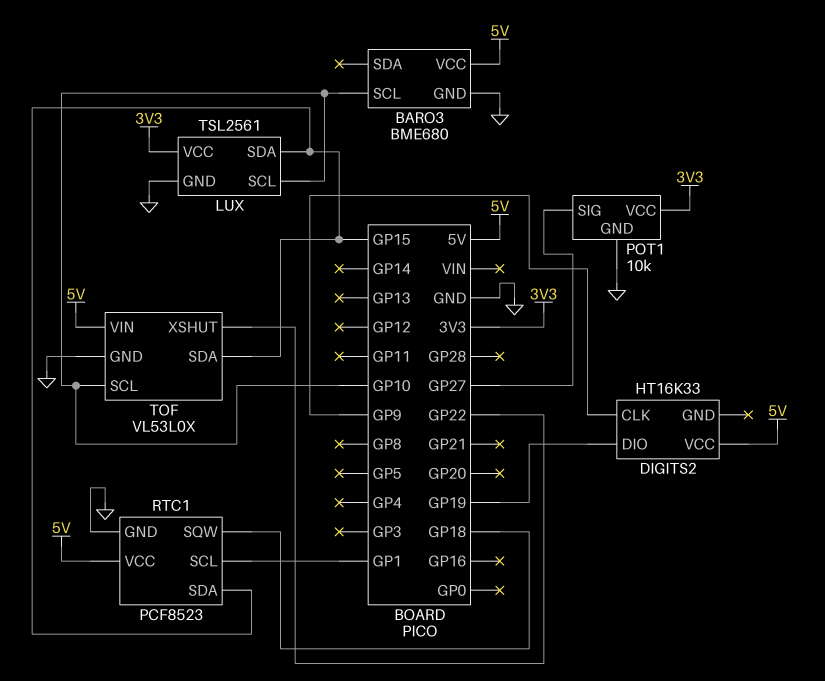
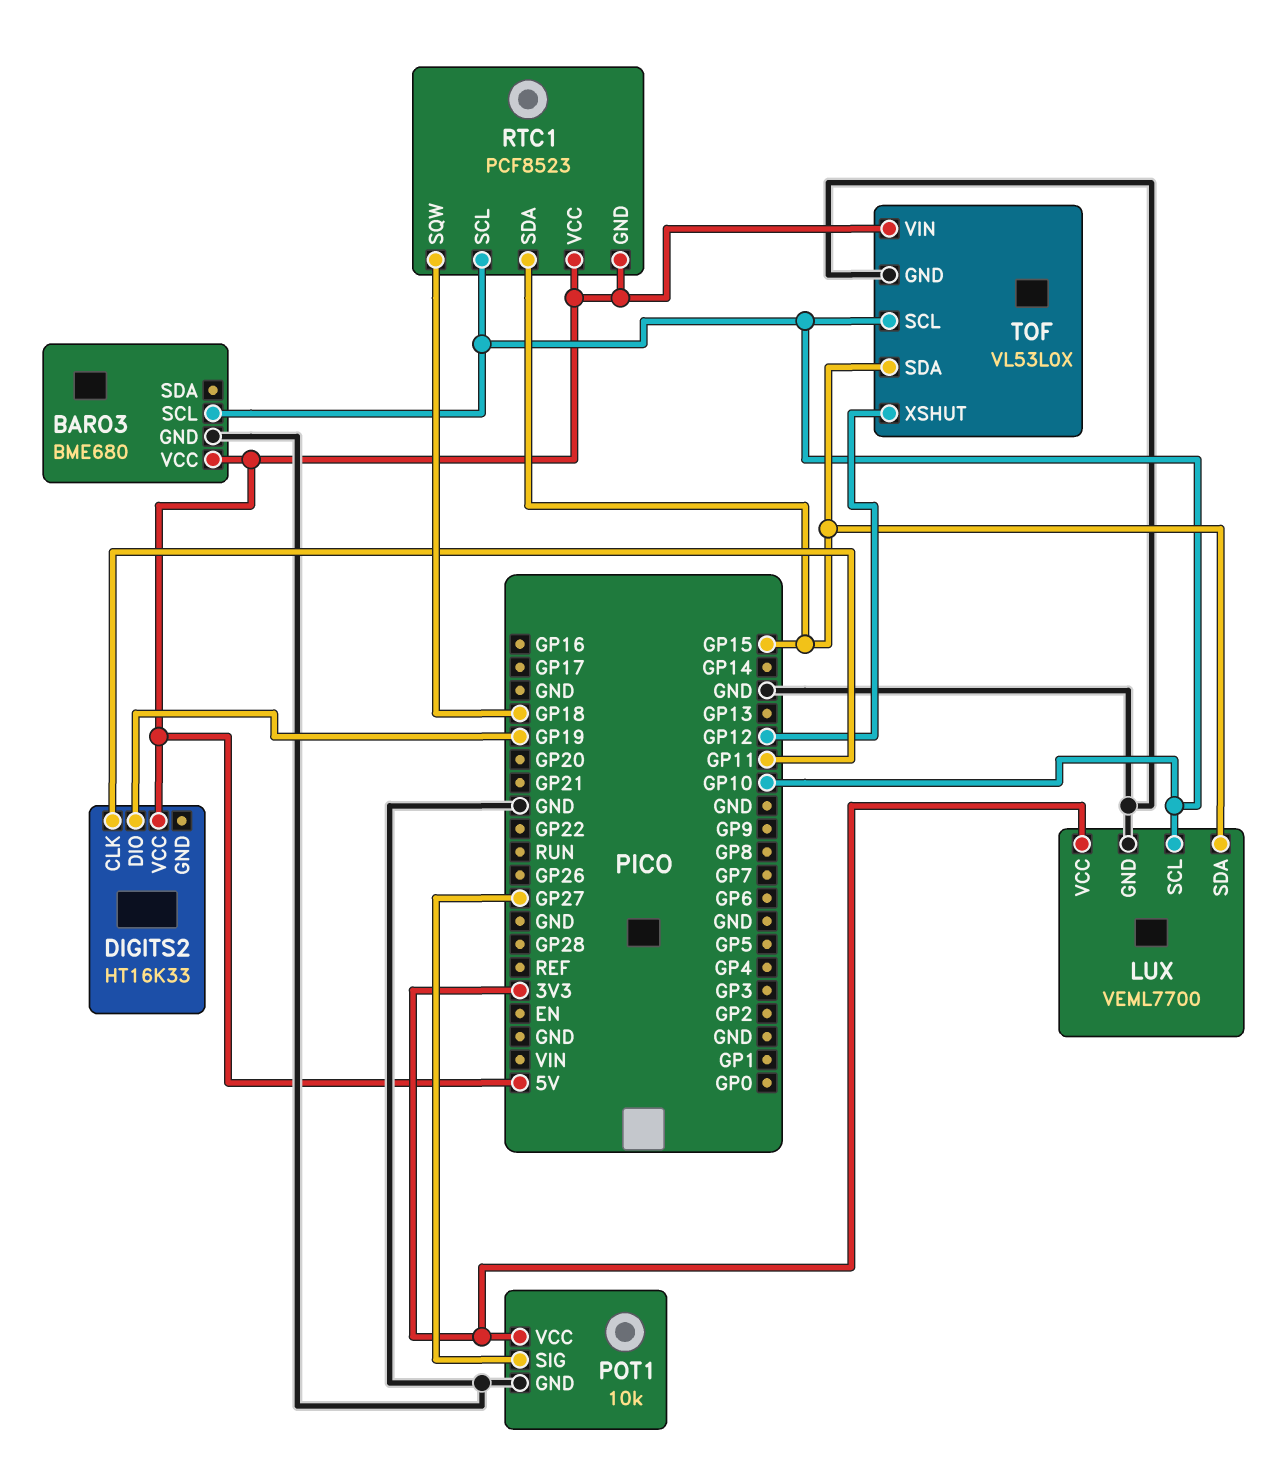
DIGITS2 pin CLK: GP9 -> GP11
LUX: TSL2561 -> VEML7700
RTC1 pin GND: GND -> 5V
RTC1 pin SCL: GP1 -> GP10
TOF pin XSHUT: GP22 -> GP12

